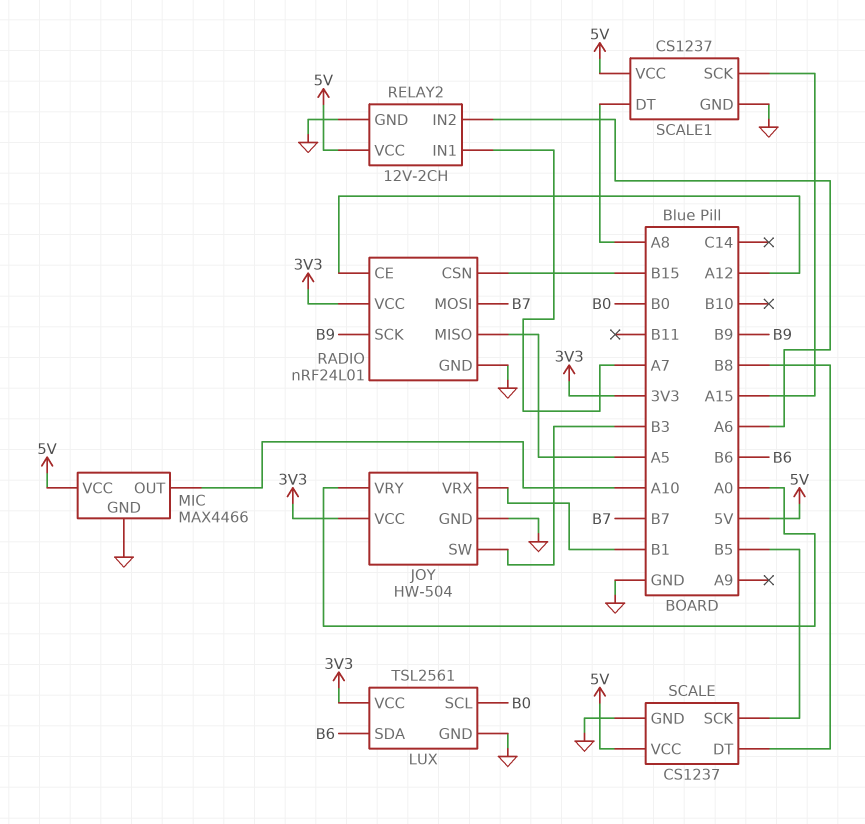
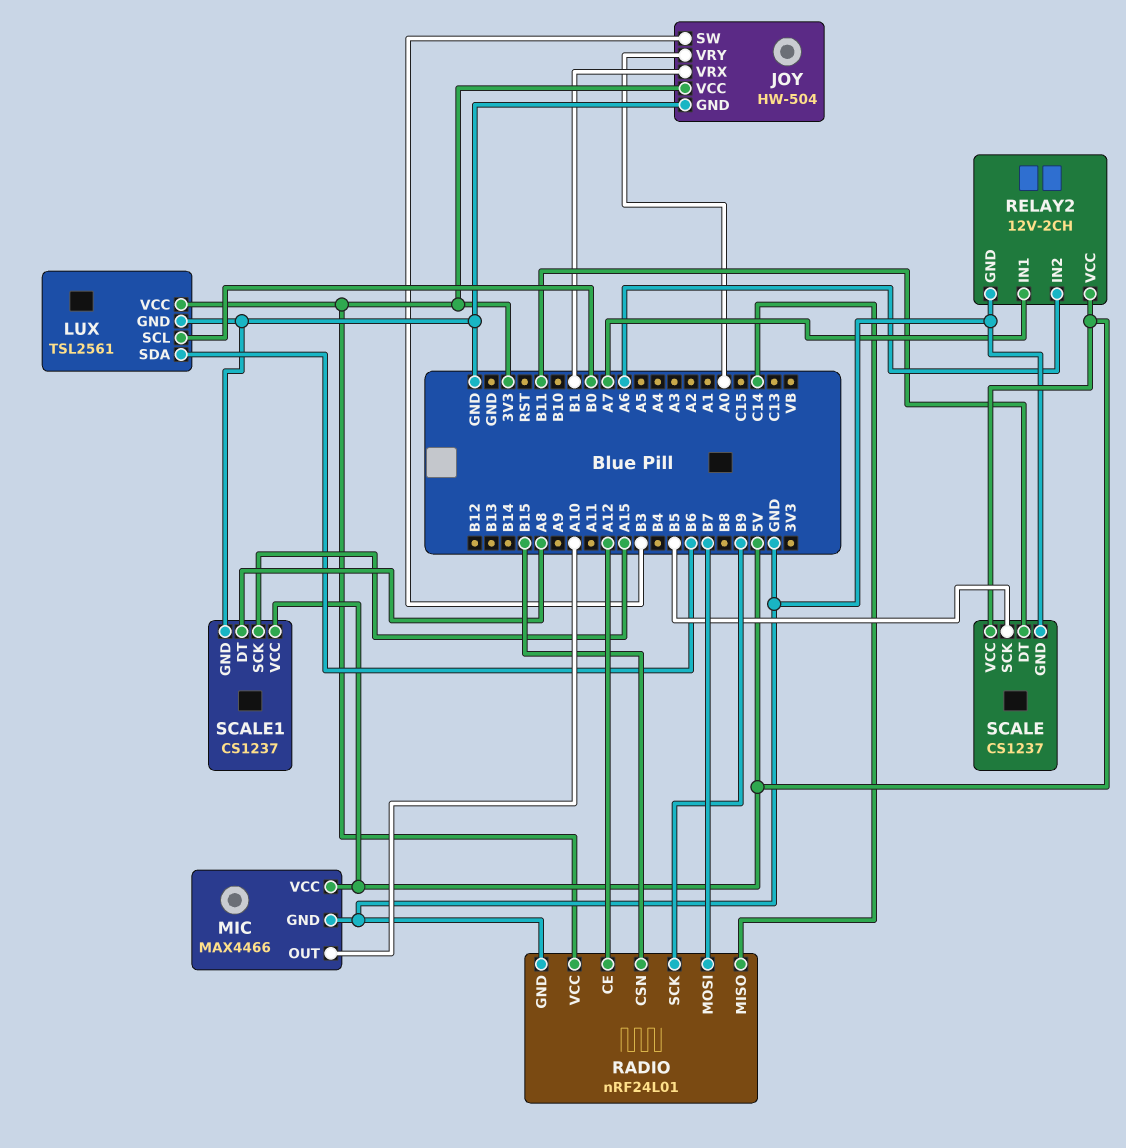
RADIO pin MISO: A5 -> C14
SCALE pin DT: B8 -> B11

